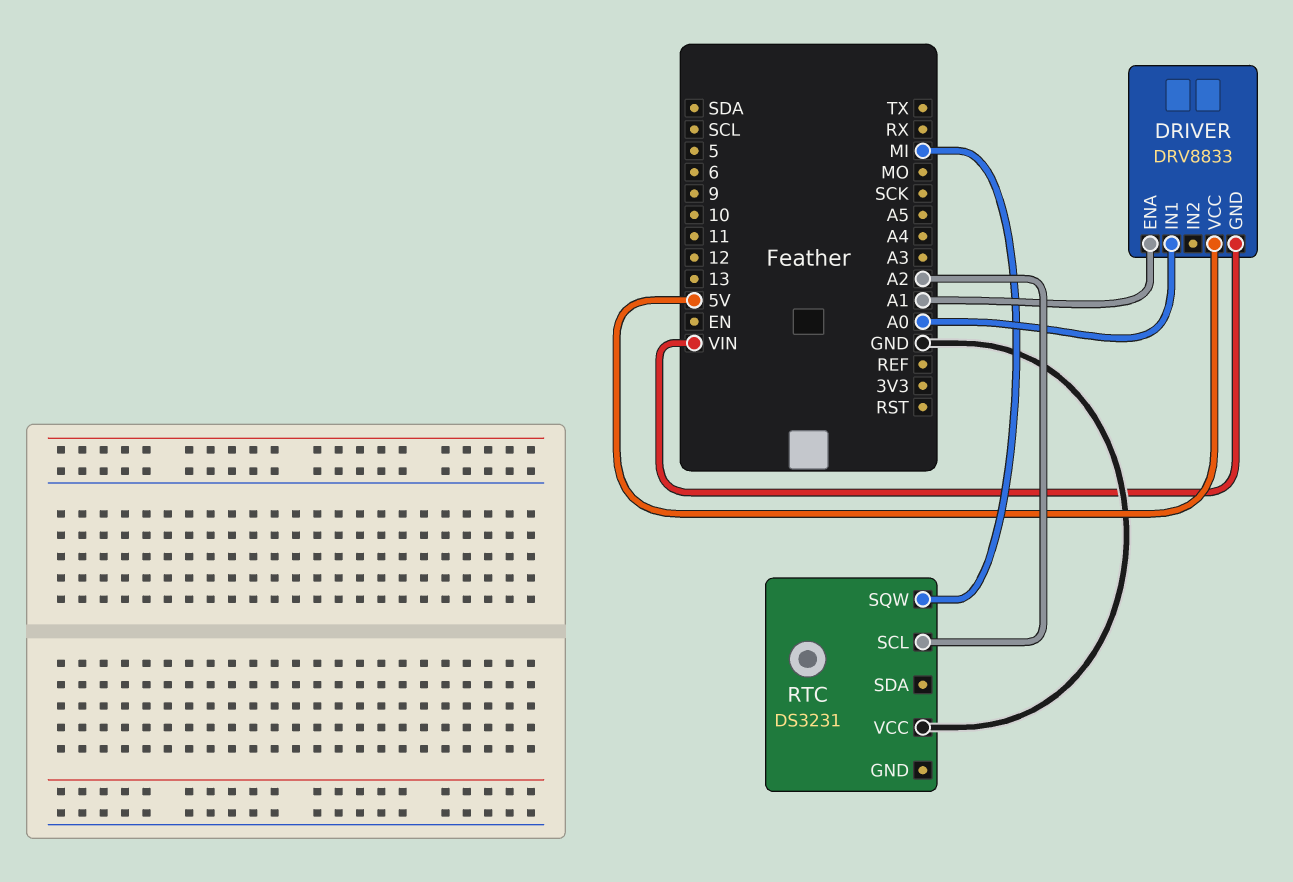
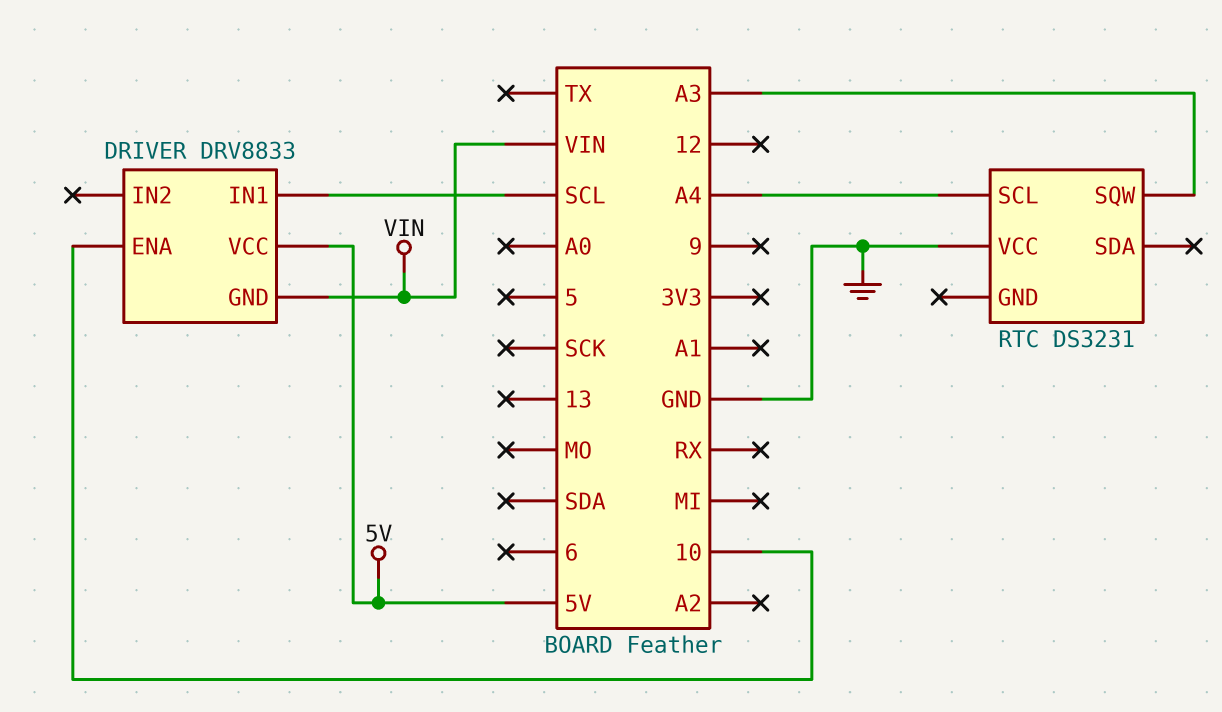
DRIVER pin ENA: A1 -> 10
DRIVER pin IN1: A0 -> SCL
RTC pin SCL: A2 -> A4
RTC pin SQW: MI -> A3

